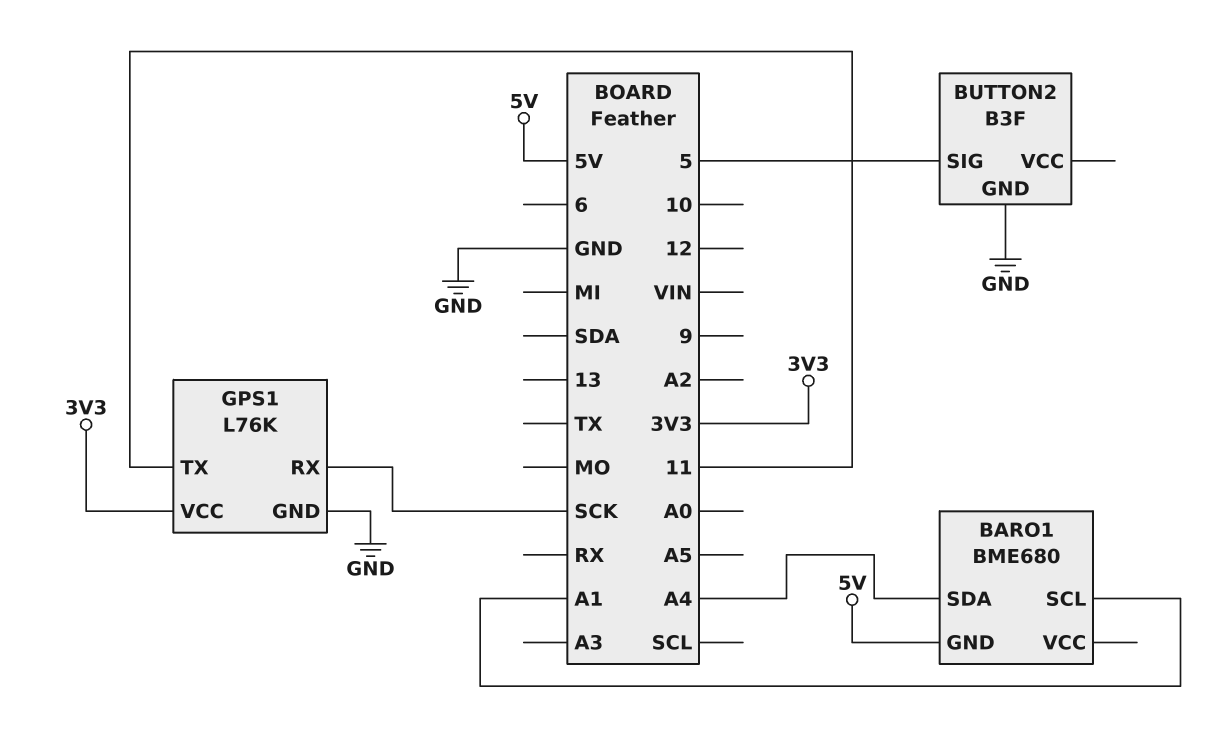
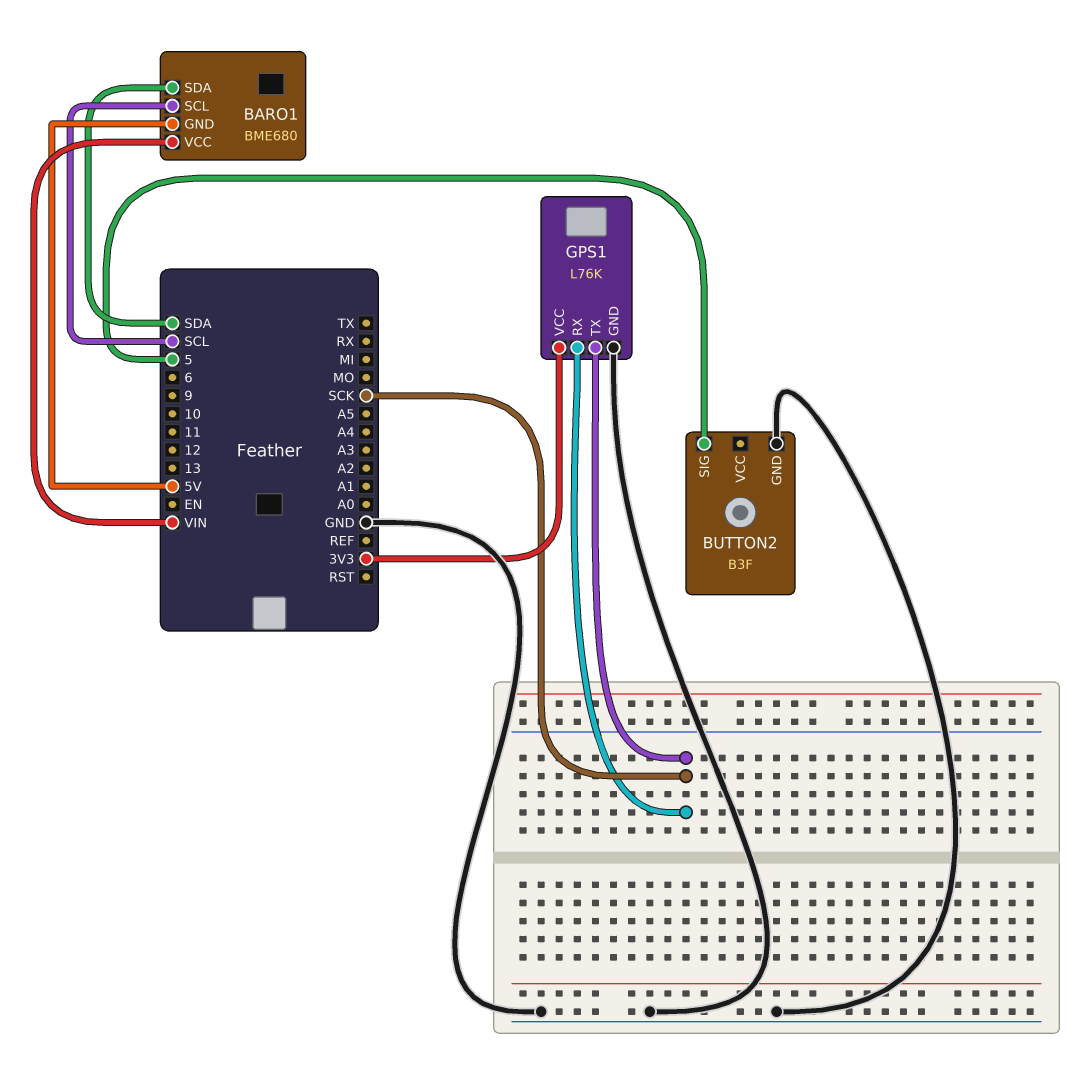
BARO1 pin SCL: A1 -> SCL
BARO1 pin SDA: A4 -> SDA
BARO1 pin VCC: none -> VIN
GPS1 pin TX: 11 -> SCK

